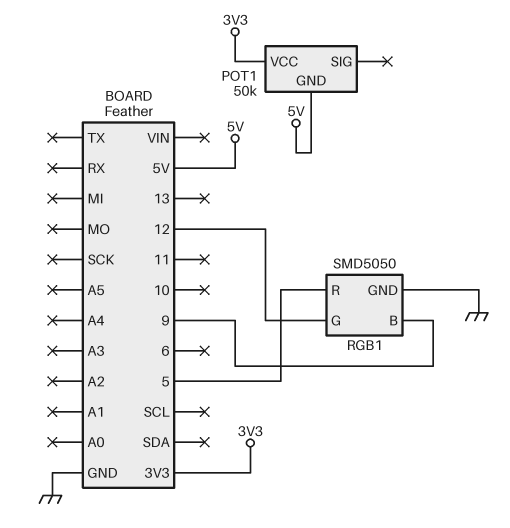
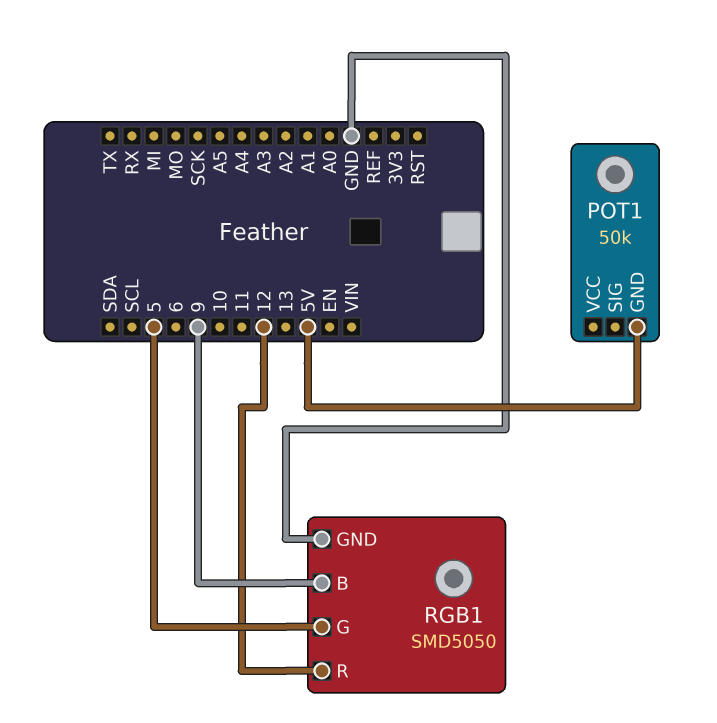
POT1 pin VCC: 3V3 -> none
RGB1 pin G: 12 -> 5
RGB1 pin R: 5 -> 12

